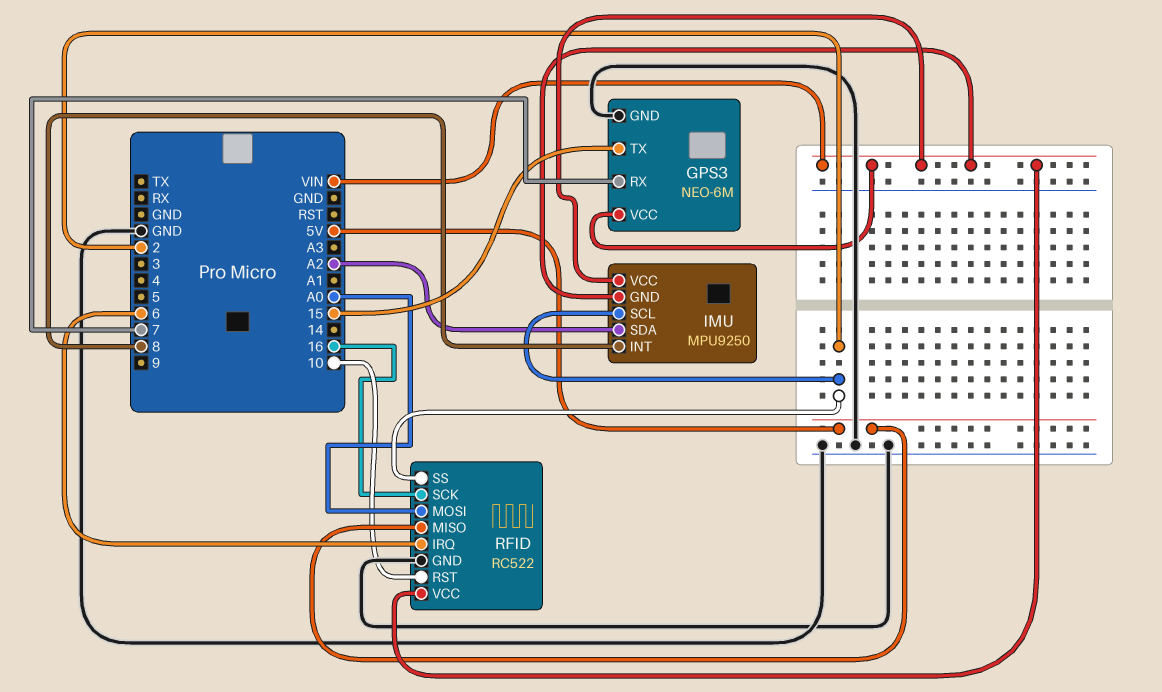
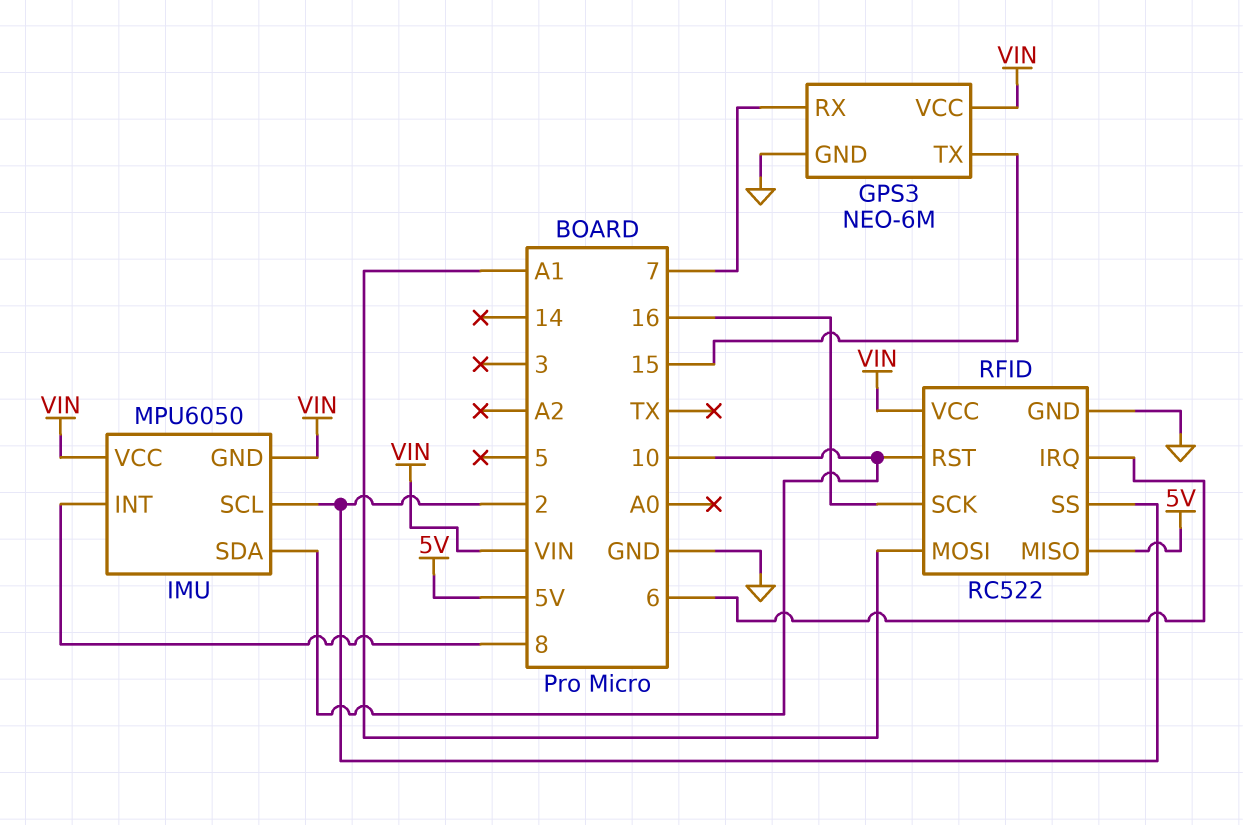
IMU: MPU9250 -> MPU6050
IMU pin SDA: A2 -> 10
RFID pin MOSI: A0 -> A1

